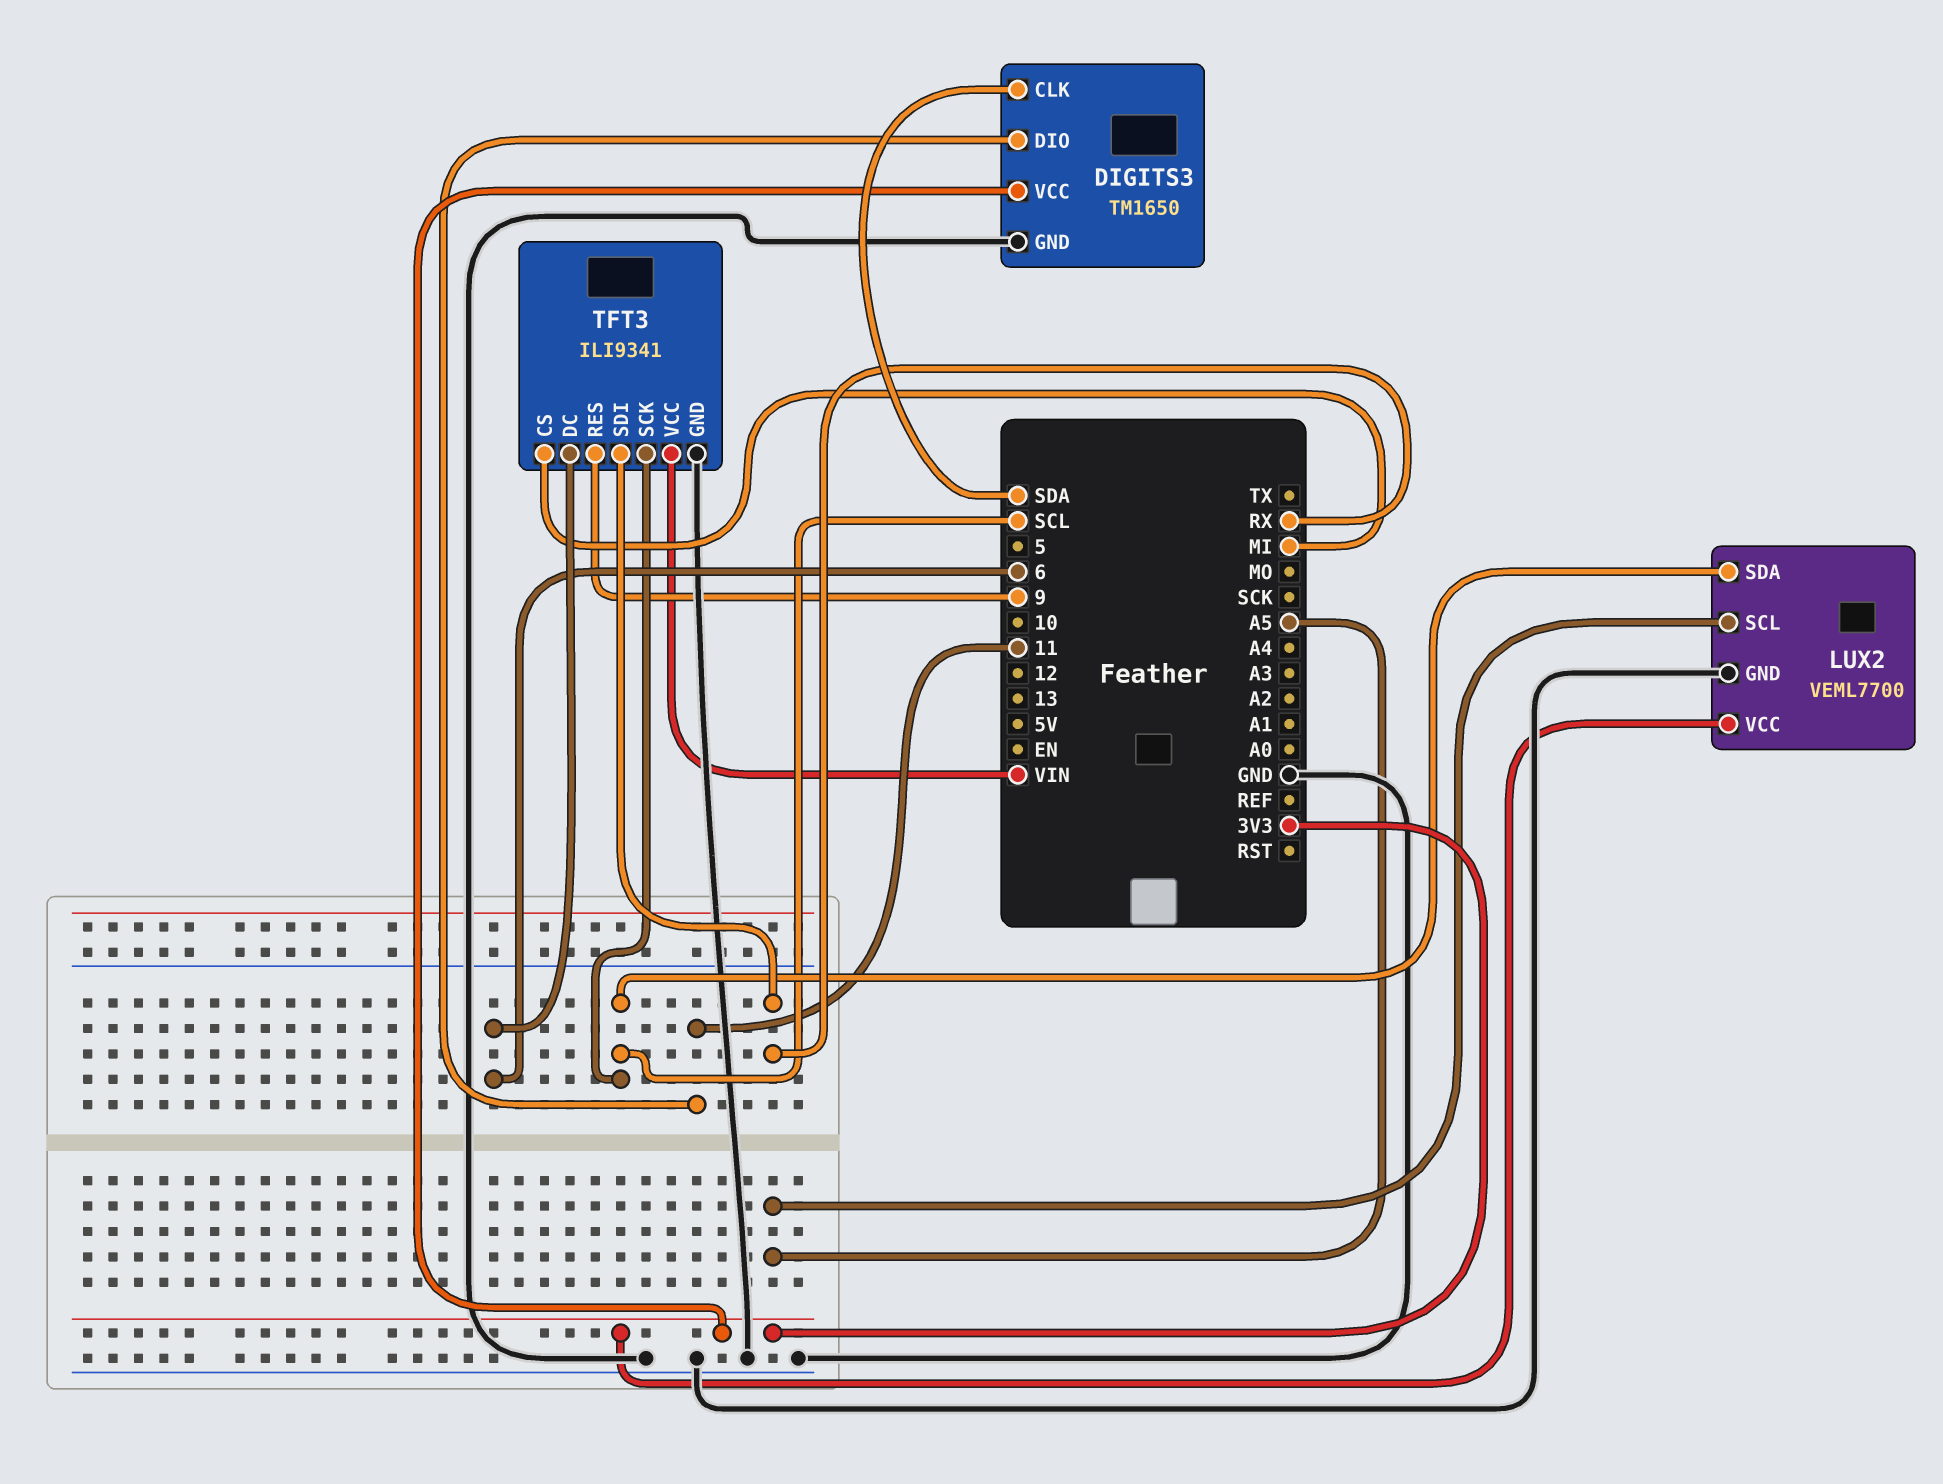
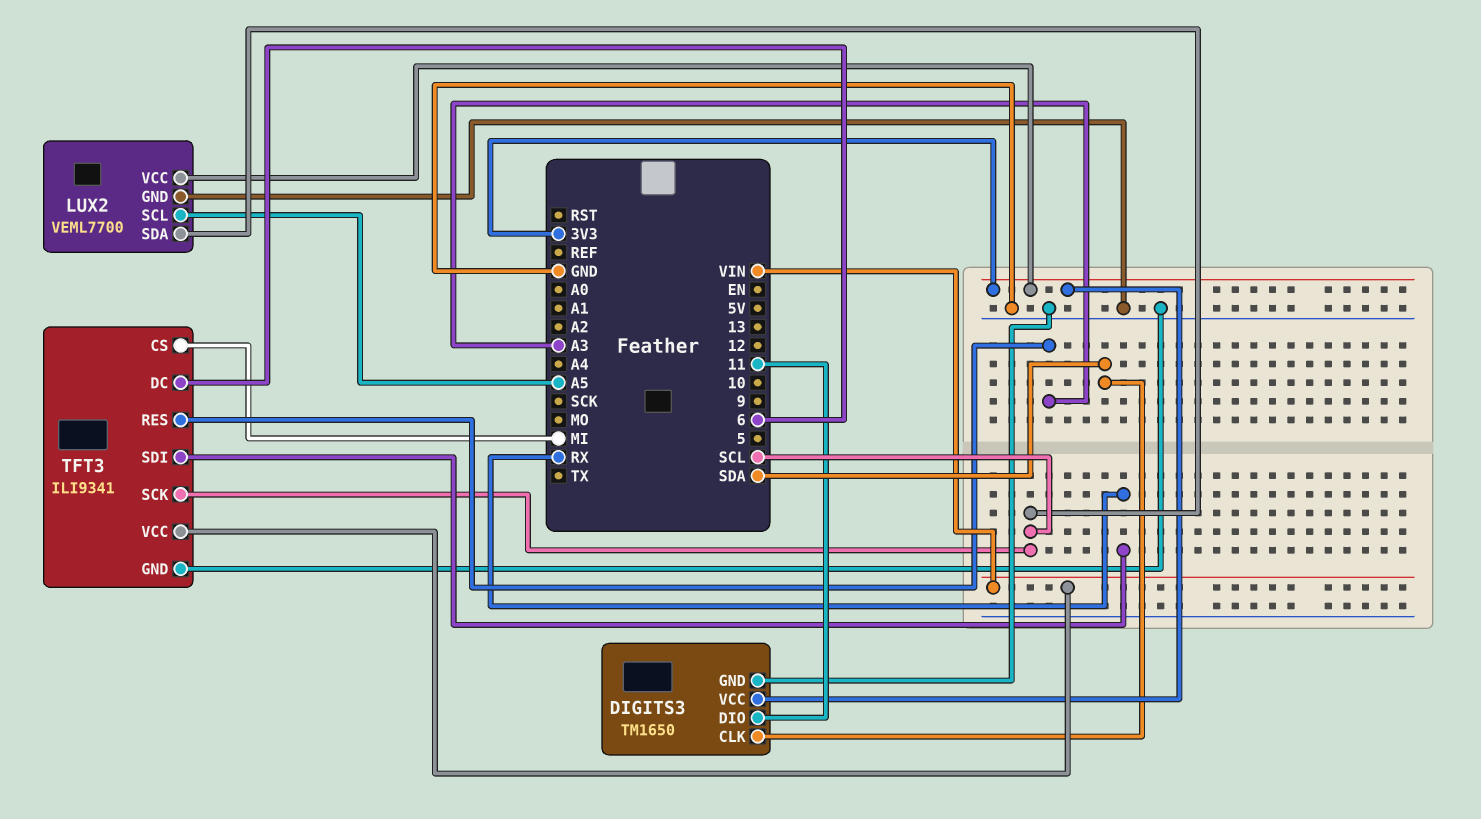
TFT3 pin RES: 9 -> A3

